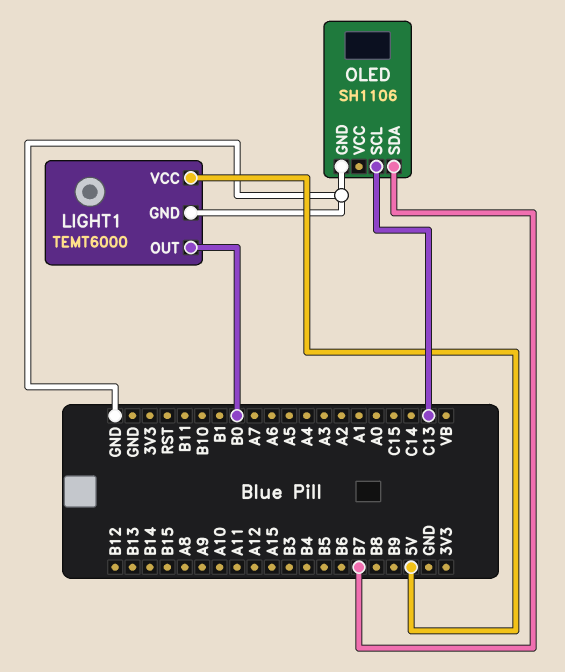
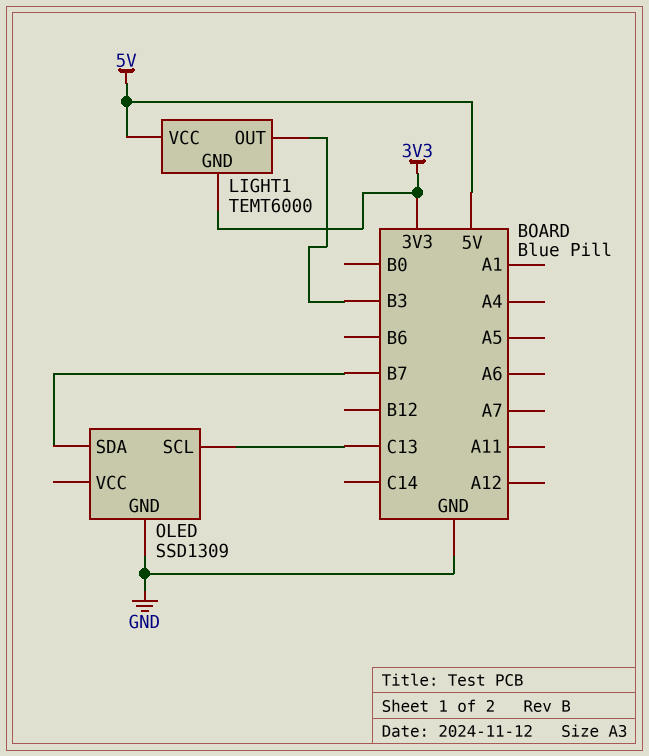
LIGHT1 pin GND: GND -> 3V3
LIGHT1 pin OUT: B0 -> B3
OLED: SH1106 -> SSD1309

